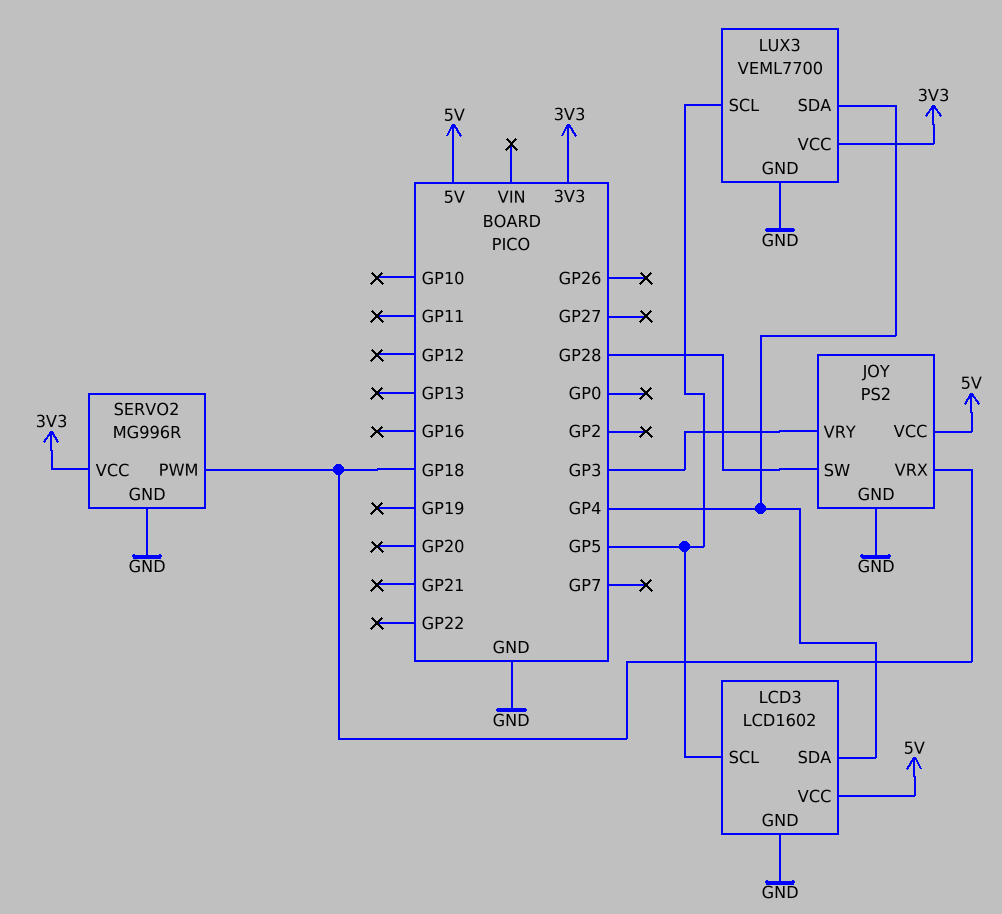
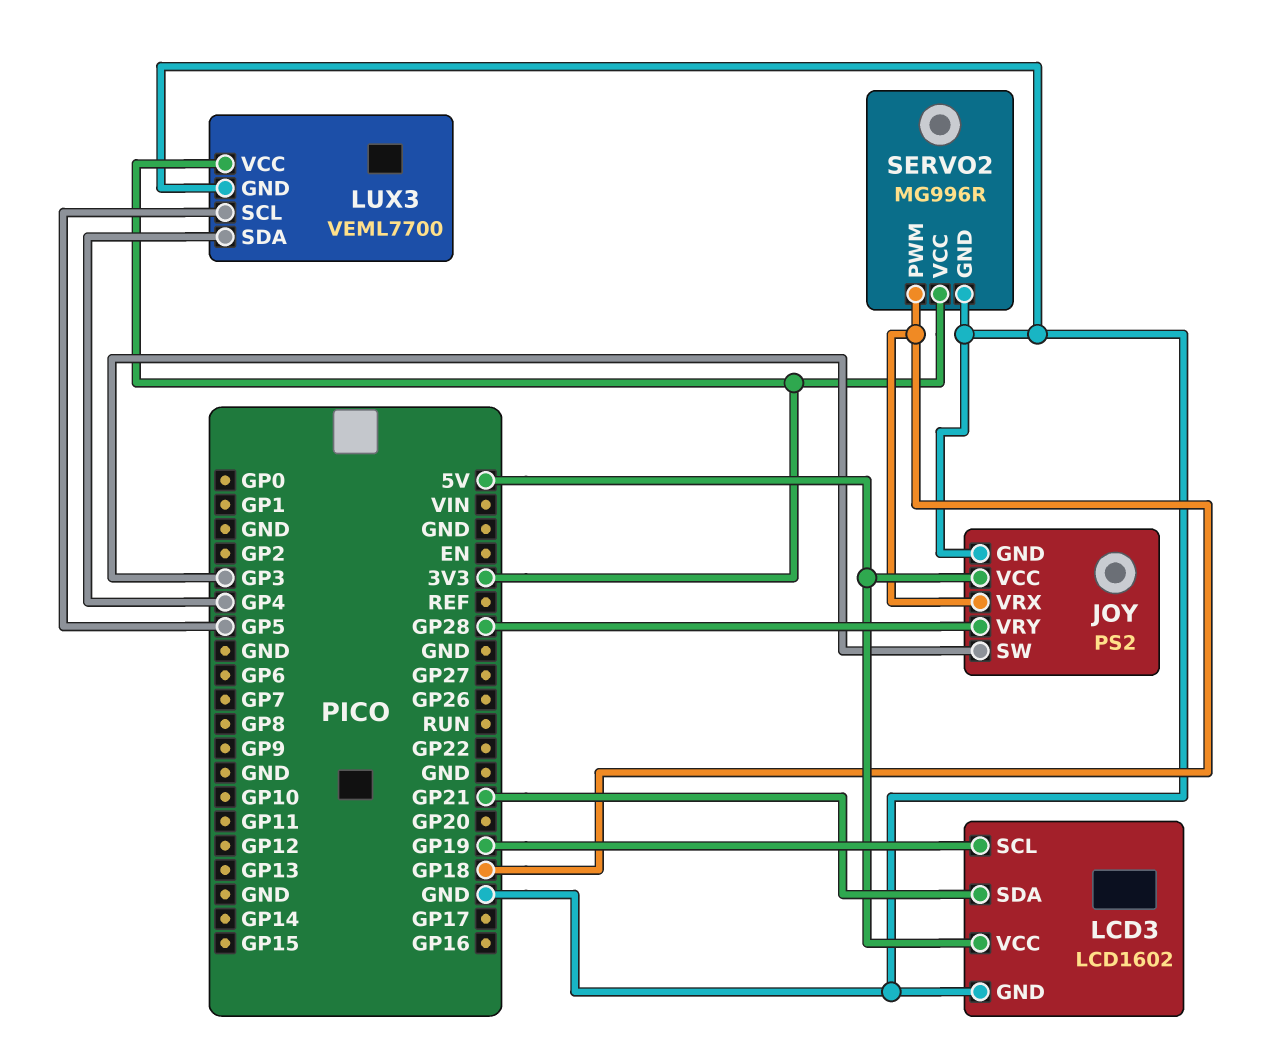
JOY pin SW: GP28 -> GP3
JOY pin VRY: GP3 -> GP28
LCD3 pin SCL: GP5 -> GP19
LCD3 pin SDA: GP4 -> GP21

